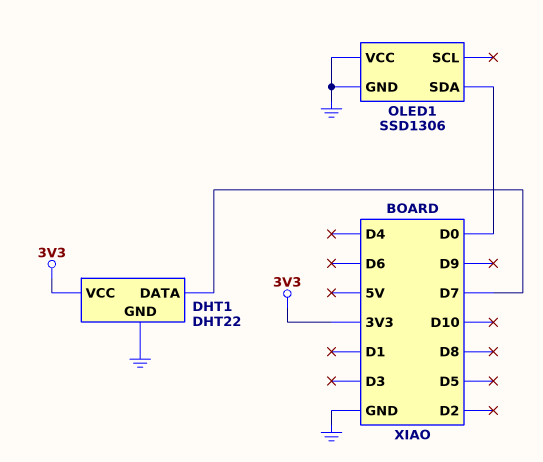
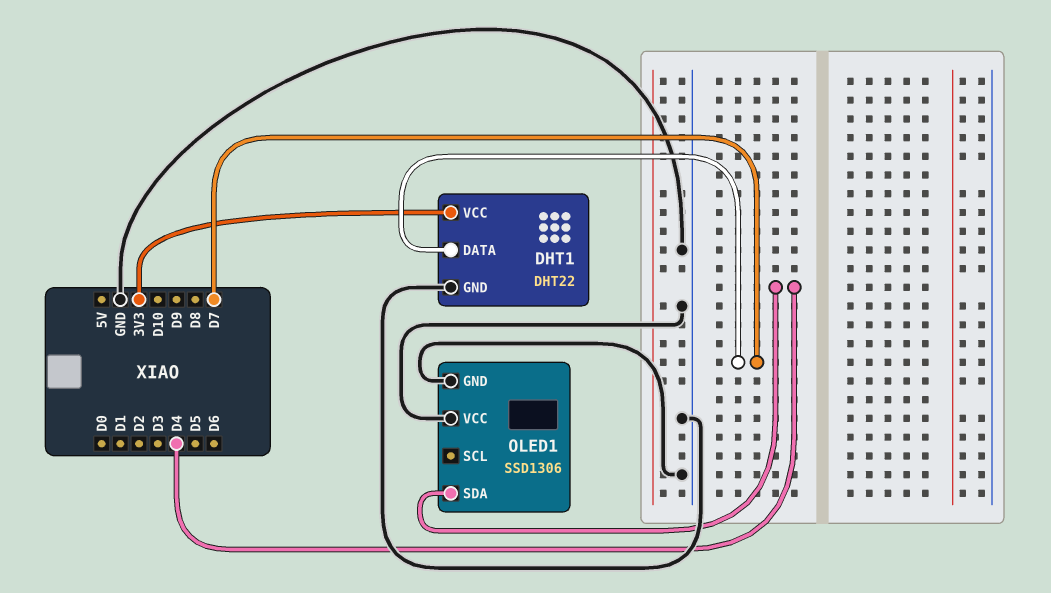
OLED1 pin SDA: D0 -> D4

